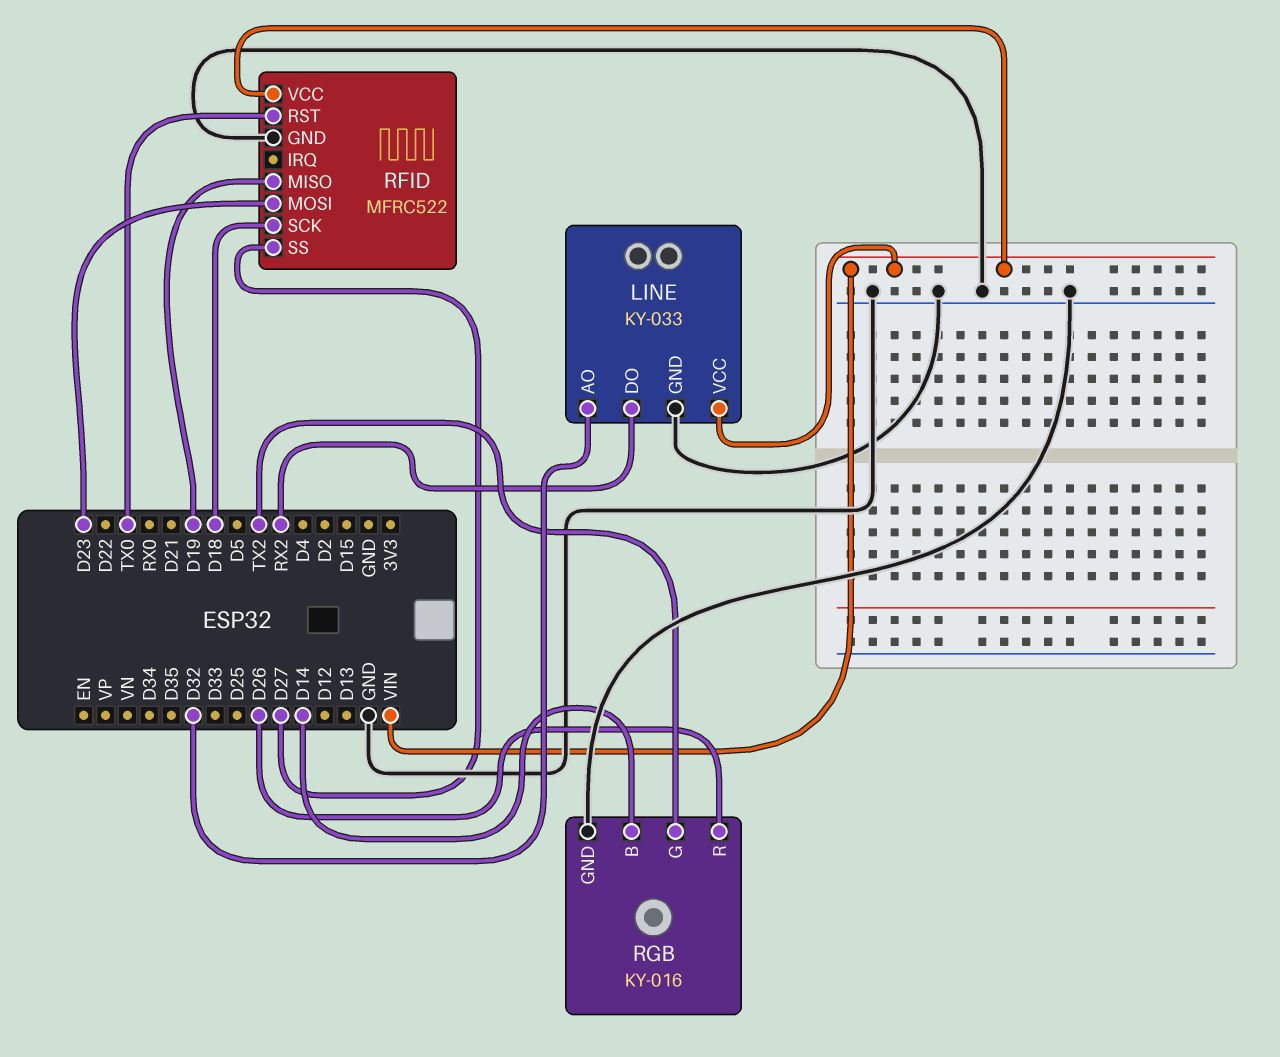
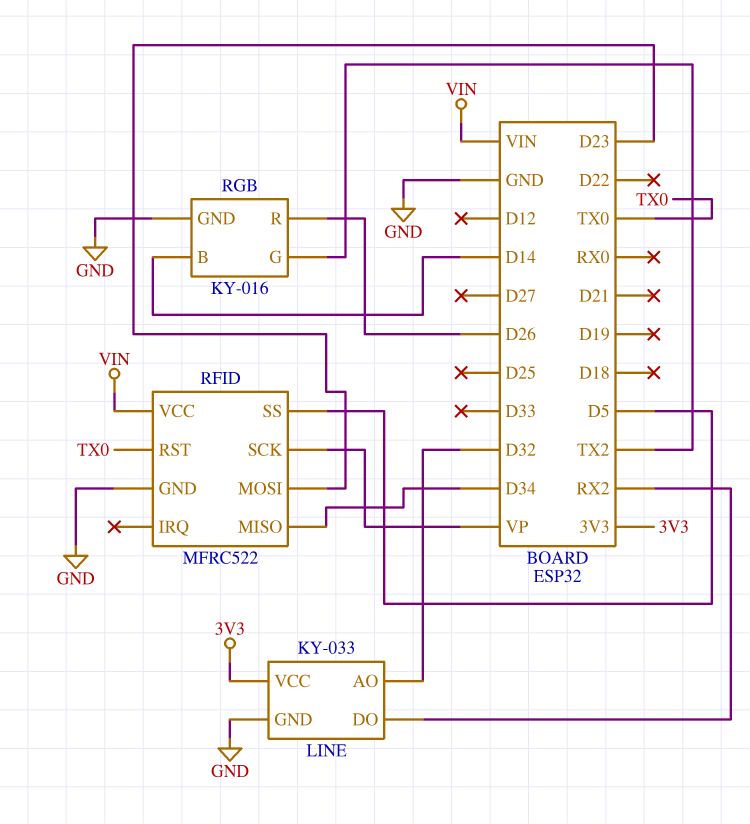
LINE pin VCC: VIN -> 3V3
RFID pin MISO: D19 -> D34
RFID pin SCK: D18 -> VP
RFID pin SS: D27 -> D5

